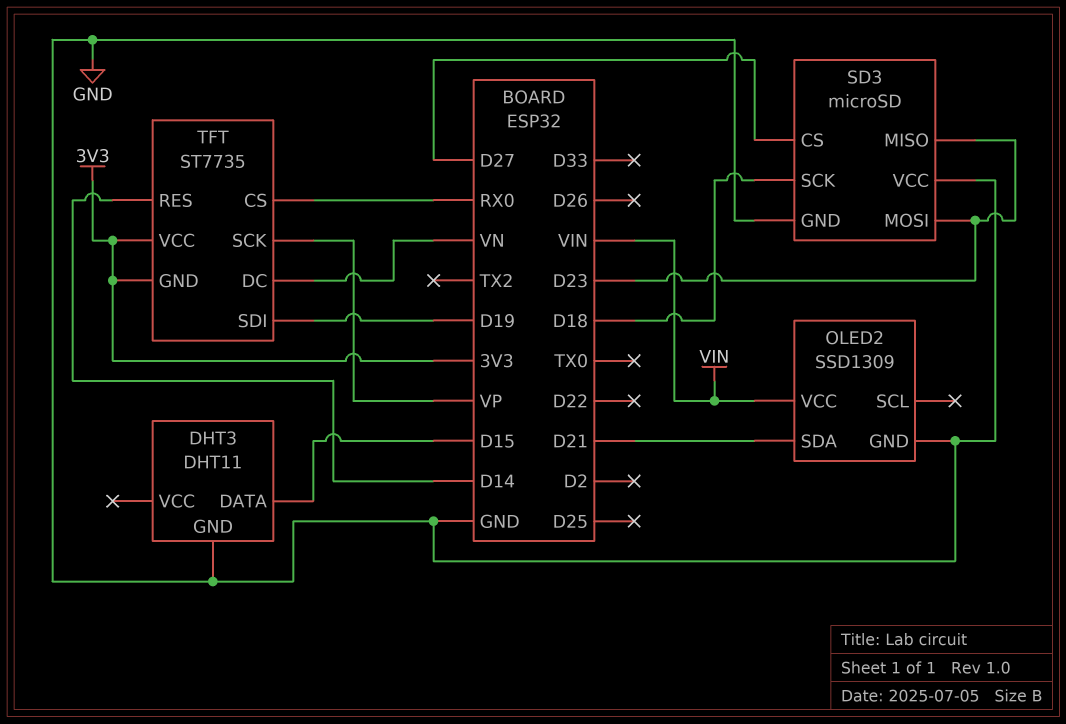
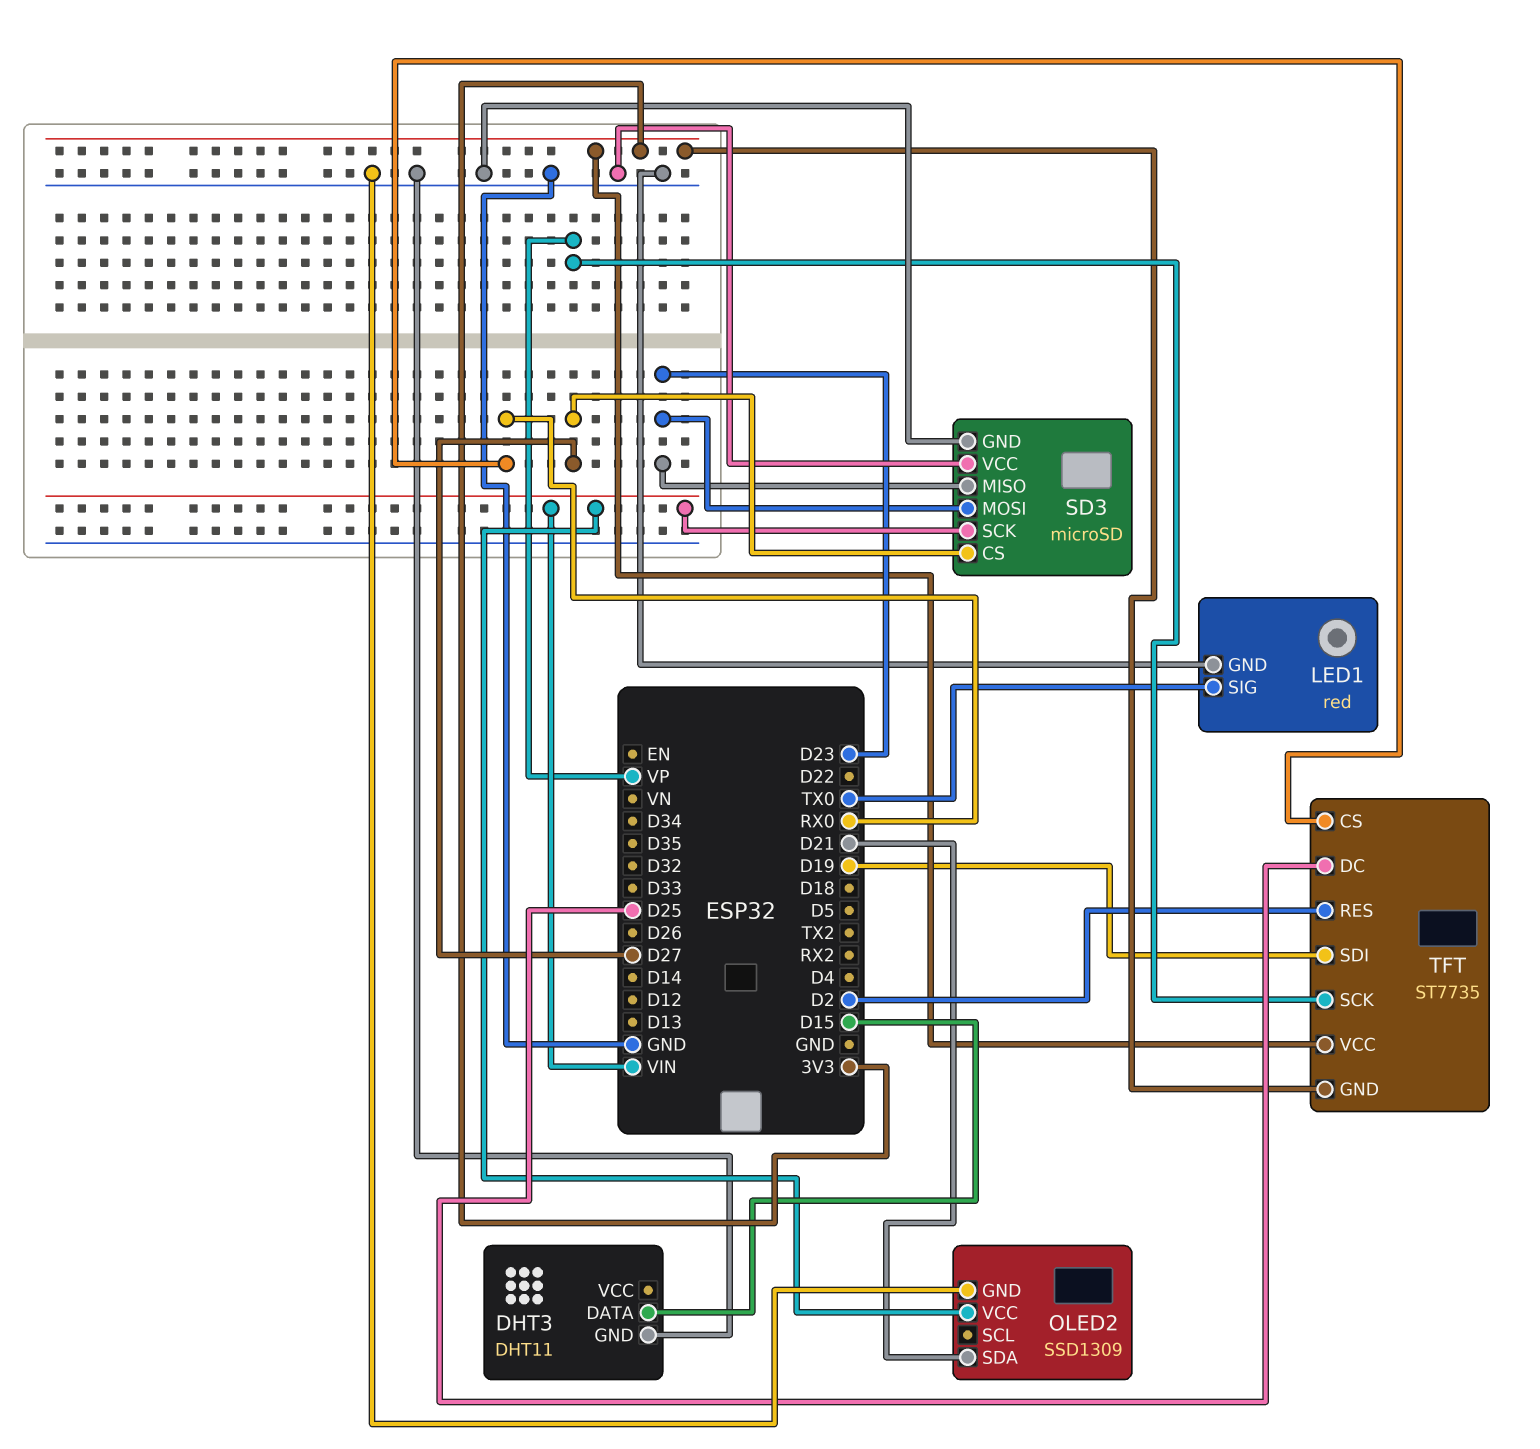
LED1: none -> red
LED1 pin GND: none -> GND
LED1 pin SIG: none -> TX0
SD3 pin SCK: D18 -> VIN
TFT pin DC: VN -> D25
TFT pin RES: D14 -> D2

